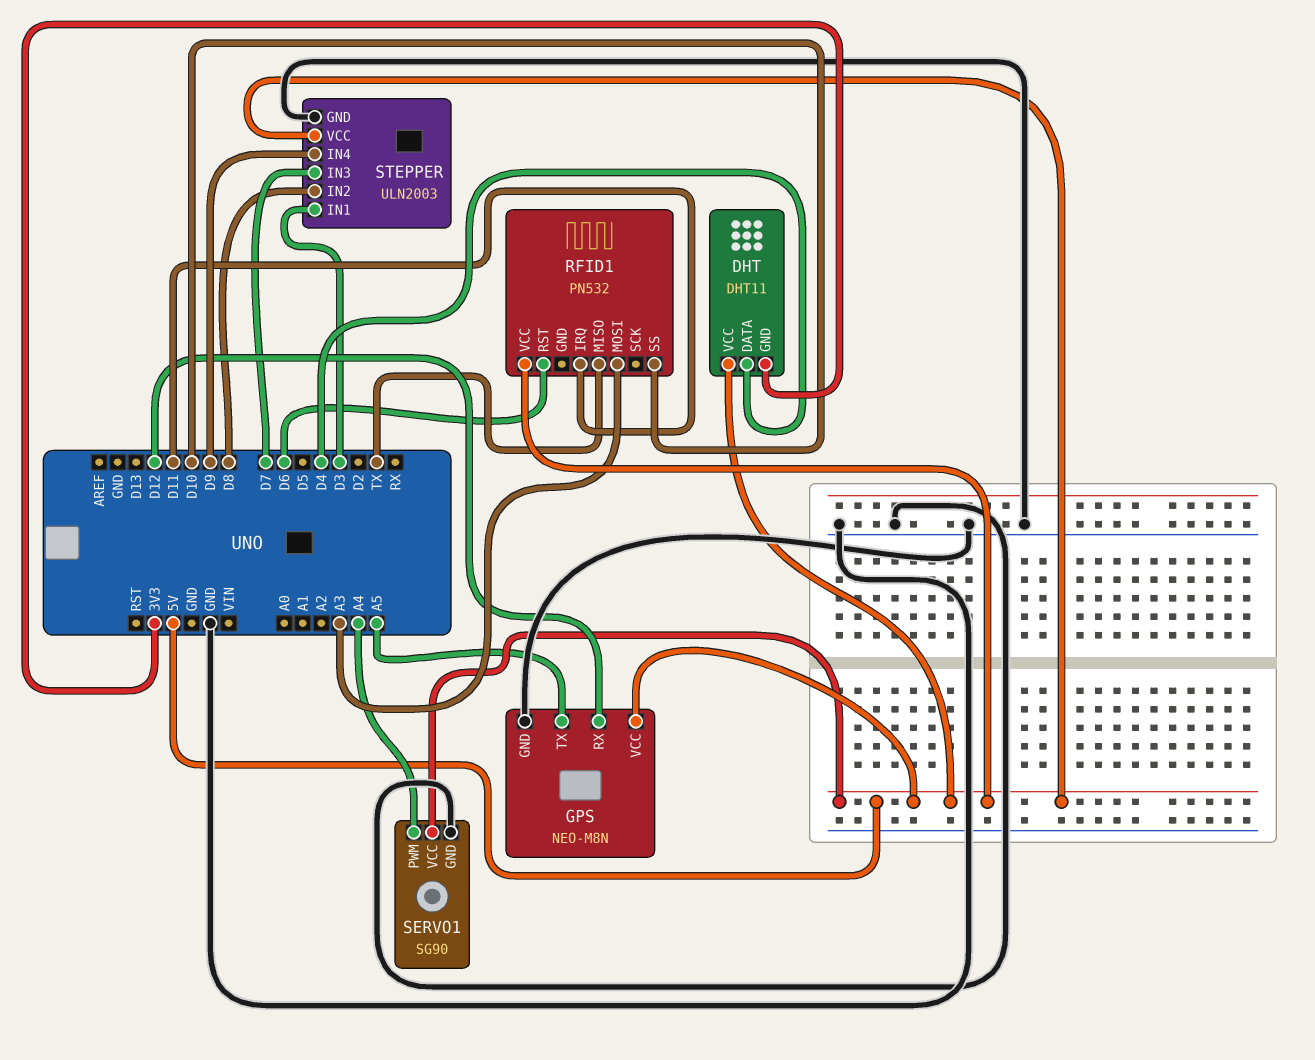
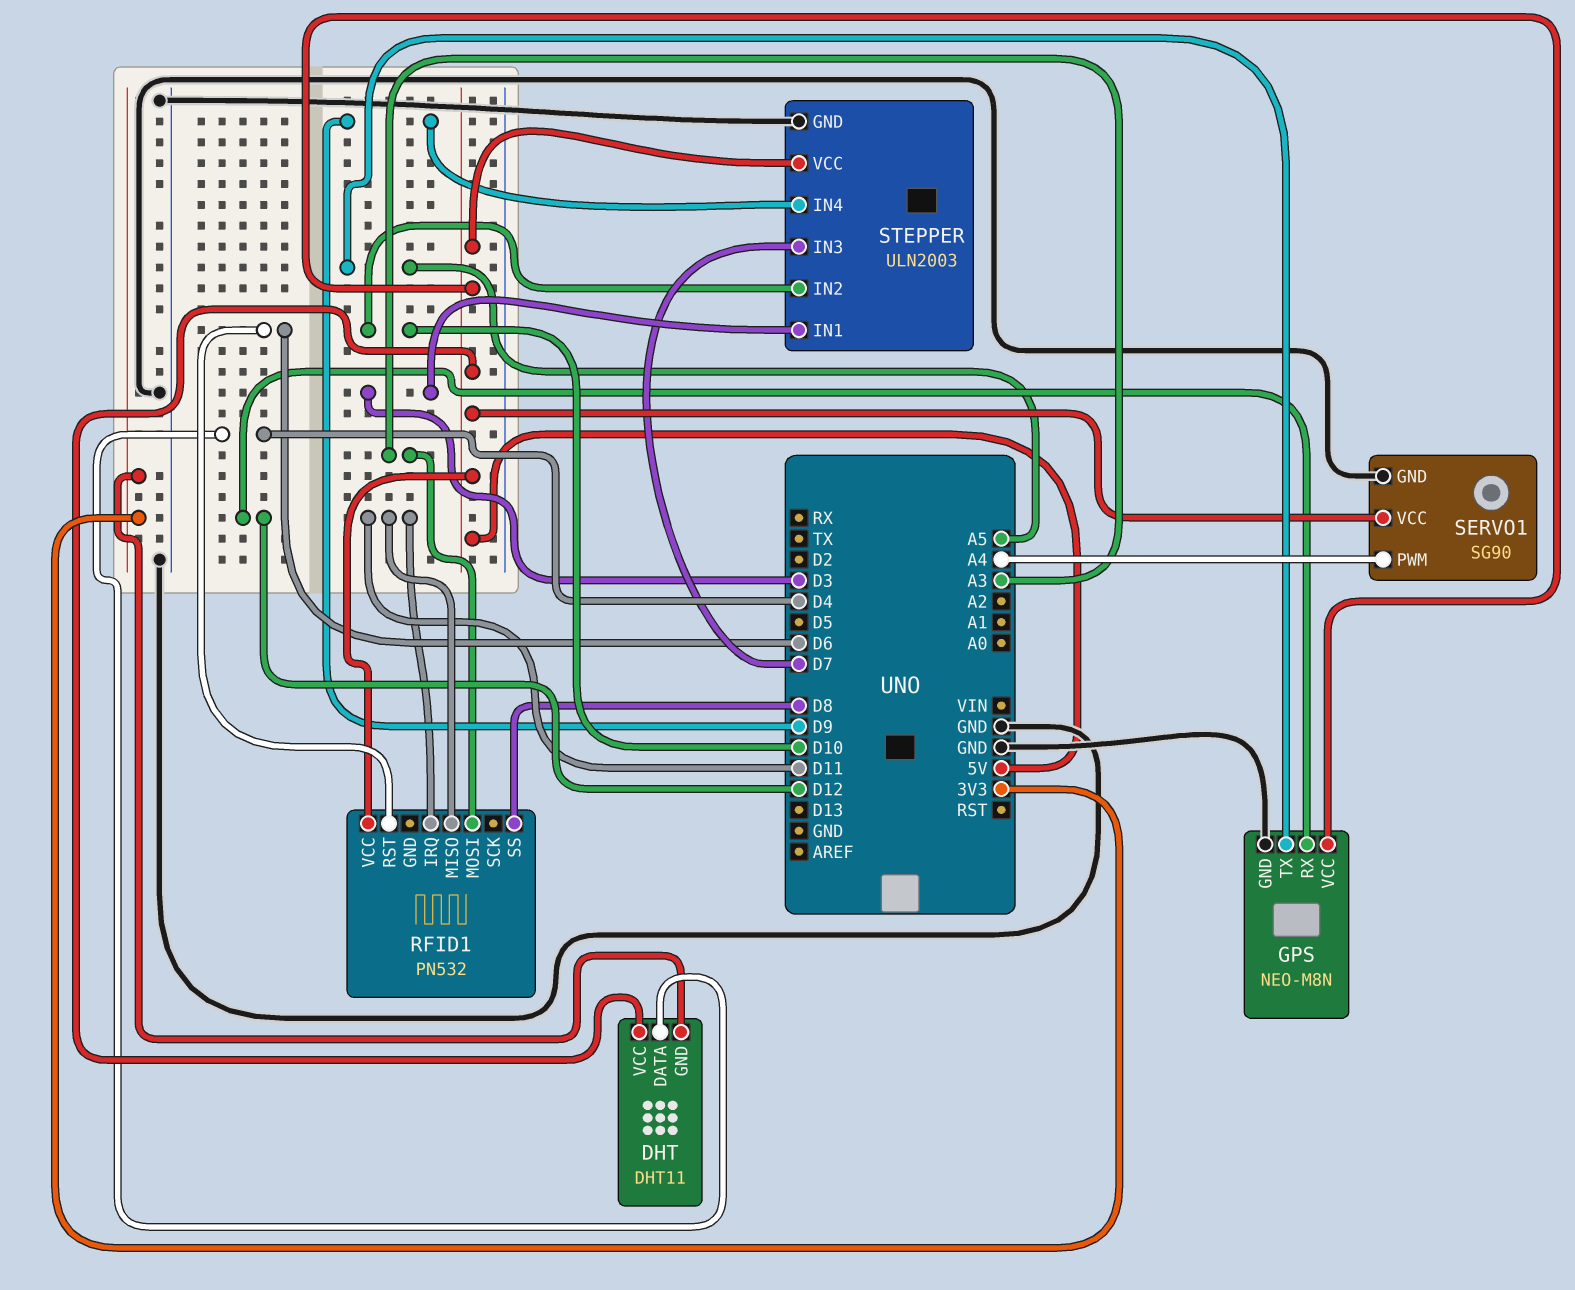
RFID1 pin MISO: TX -> D11
RFID1 pin SS: D10 -> D8
STEPPER pin IN2: D8 -> D10

